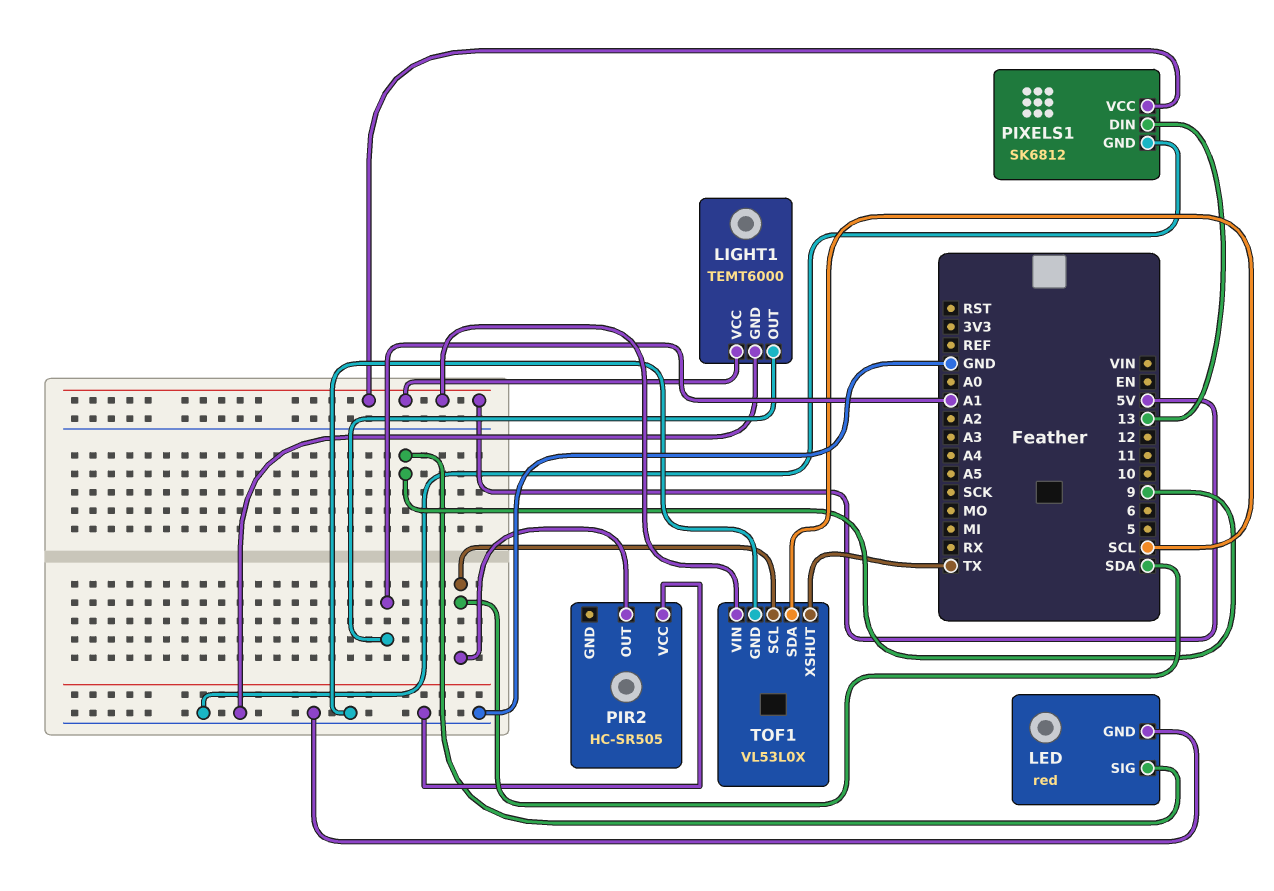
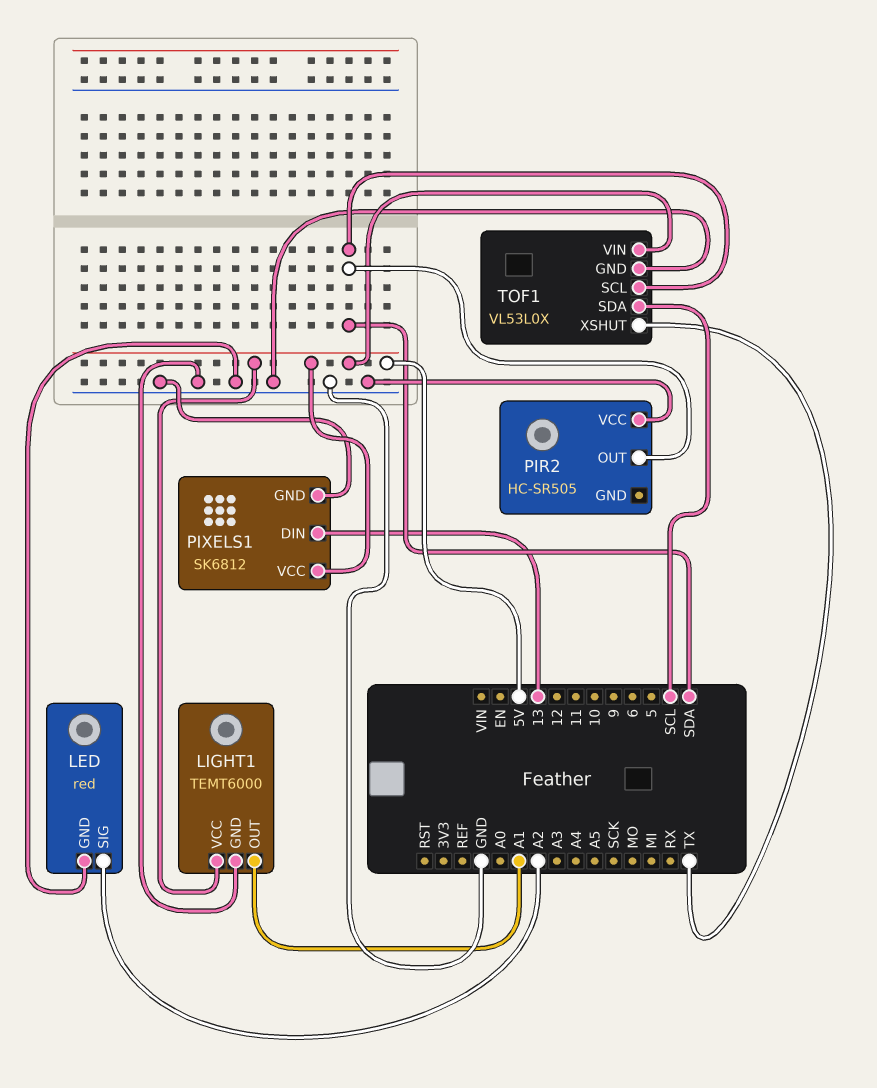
LED pin SIG: 9 -> A2

